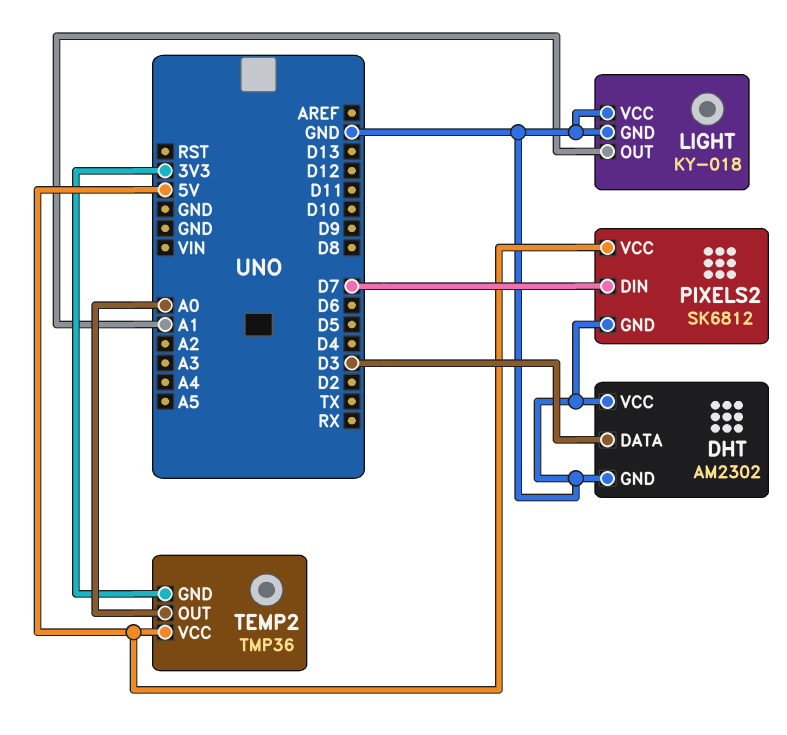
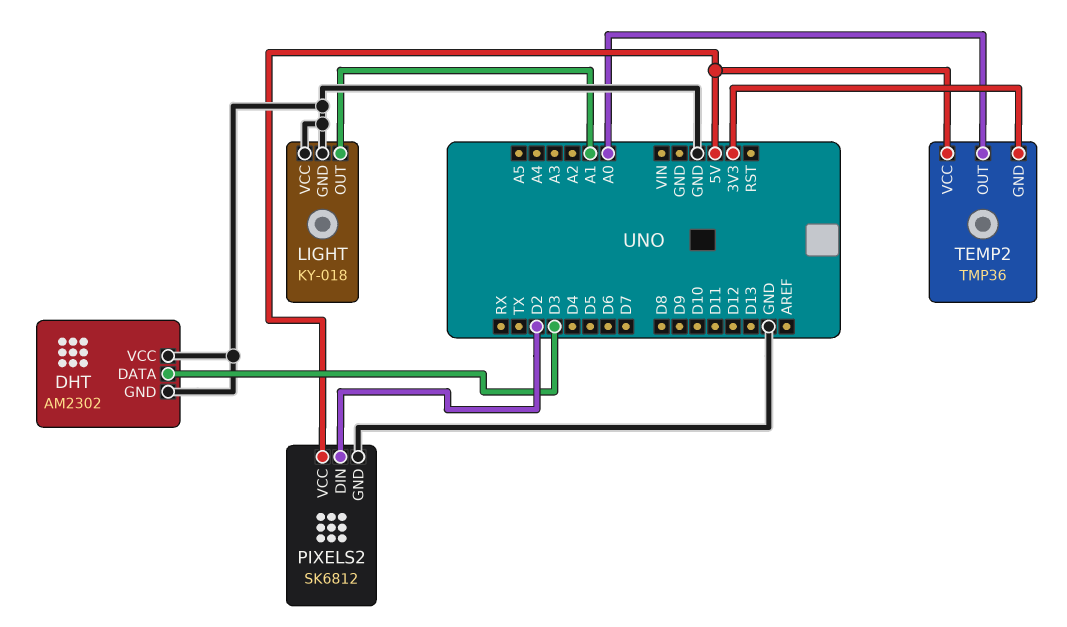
PIXELS2 pin DIN: D7 -> D2

